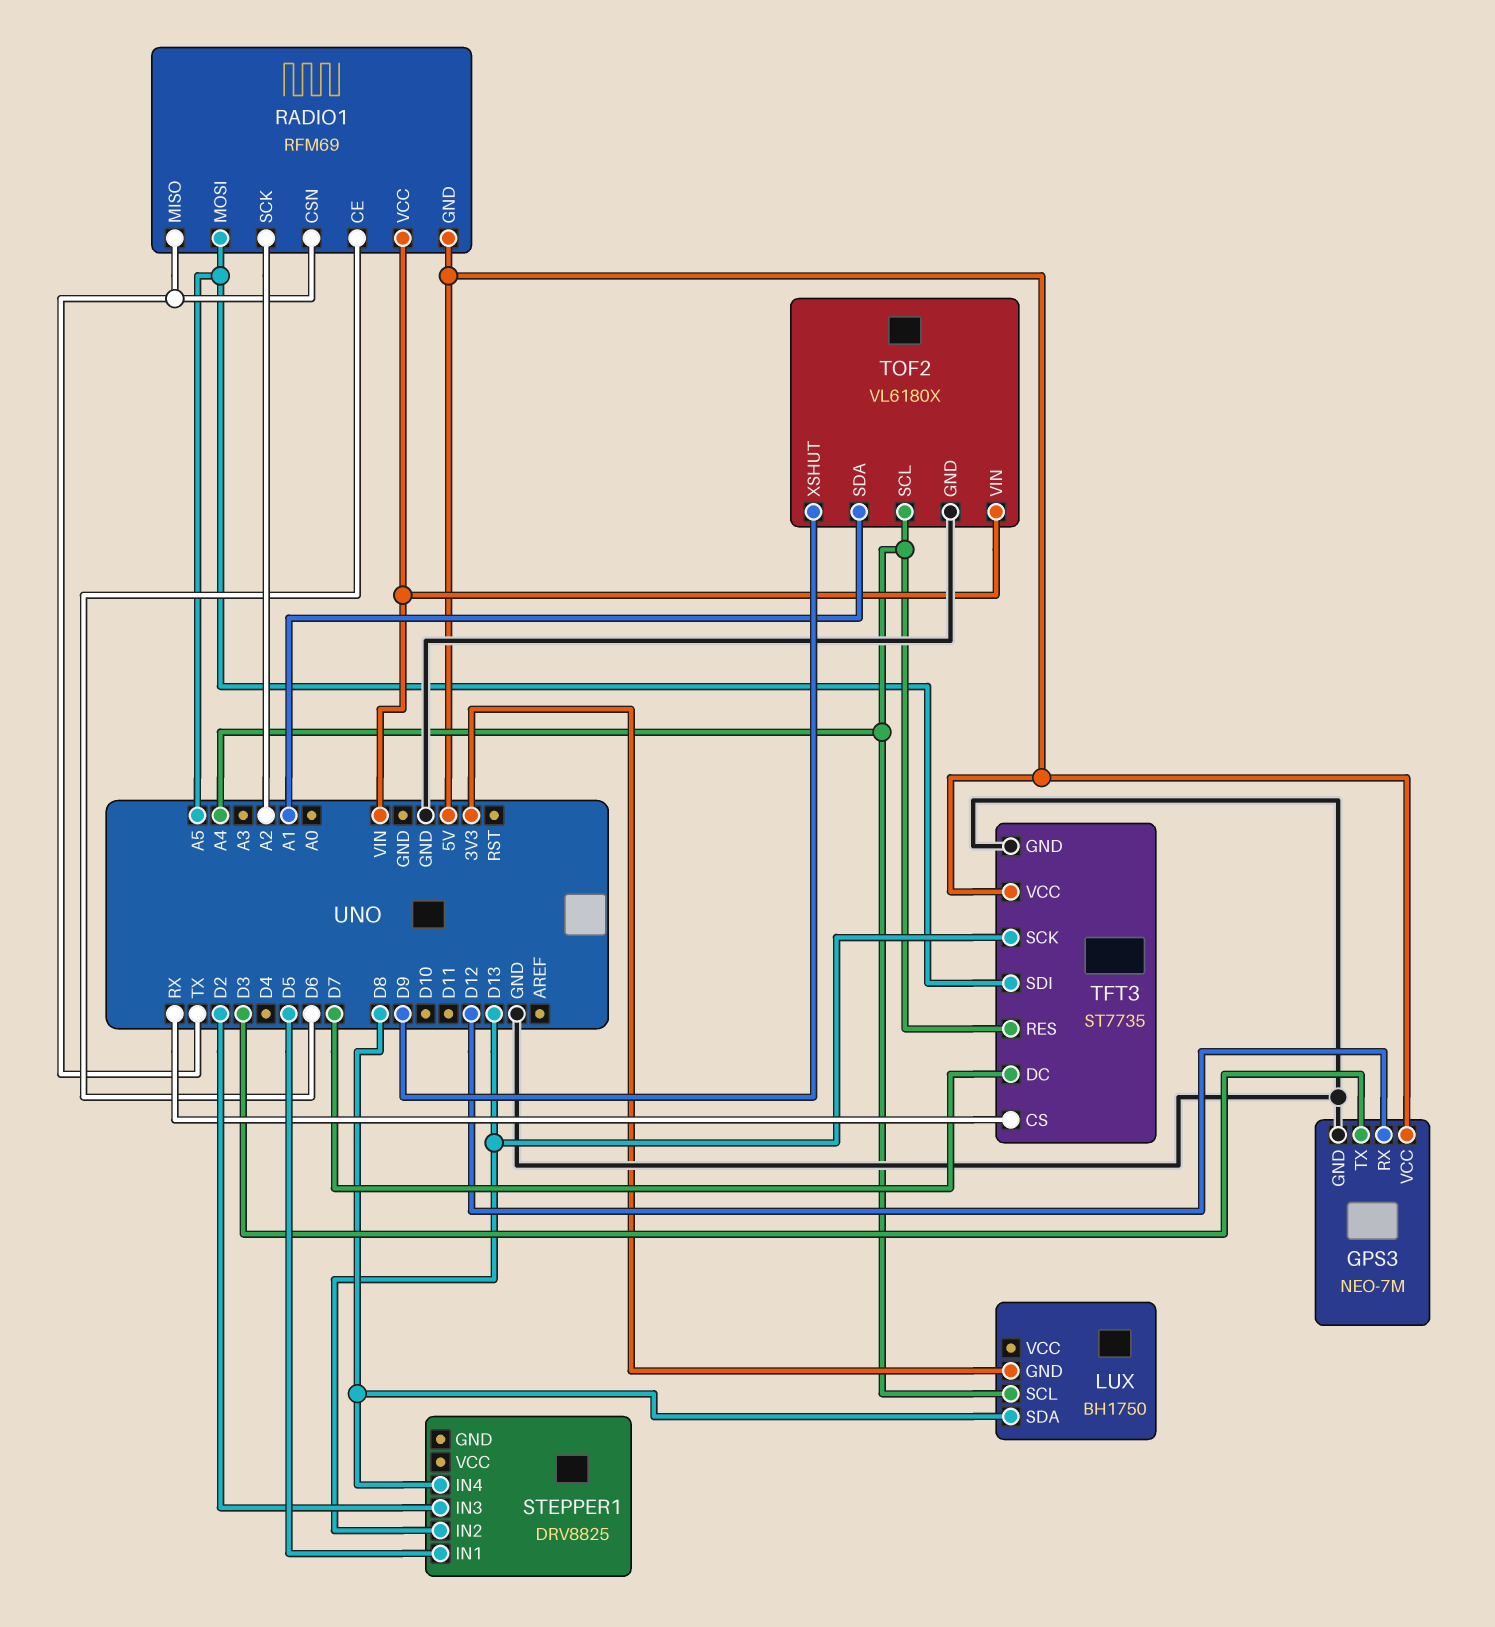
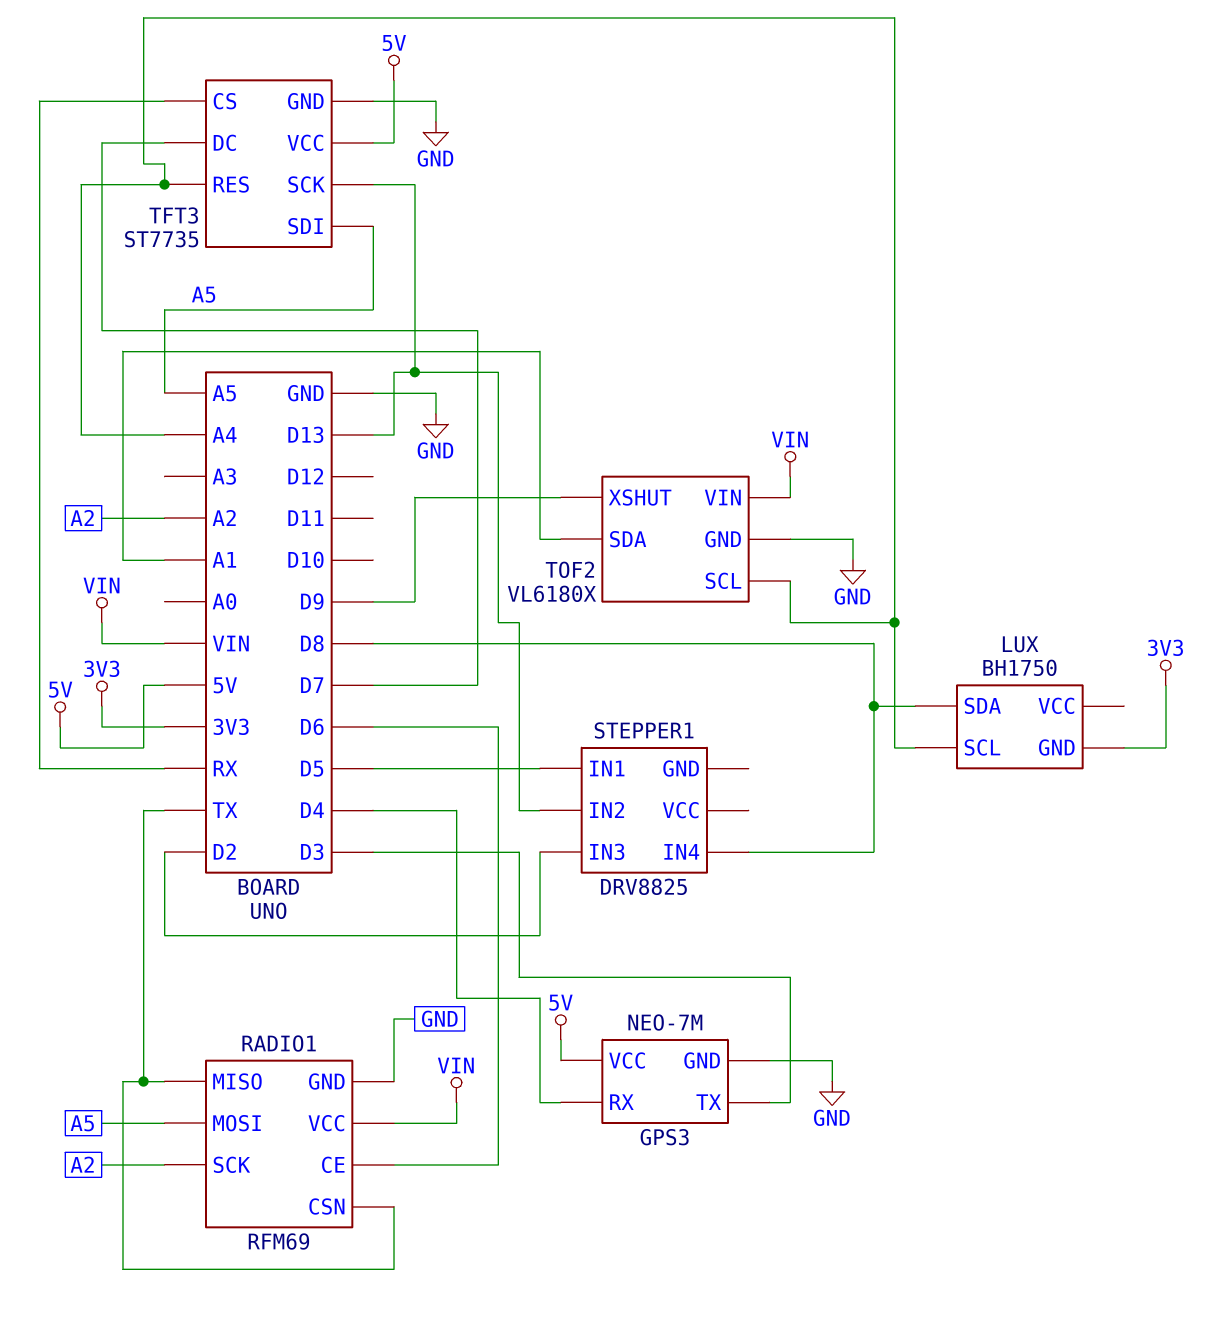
GPS3 pin RX: D12 -> D4
RADIO1 pin GND: 5V -> GND

